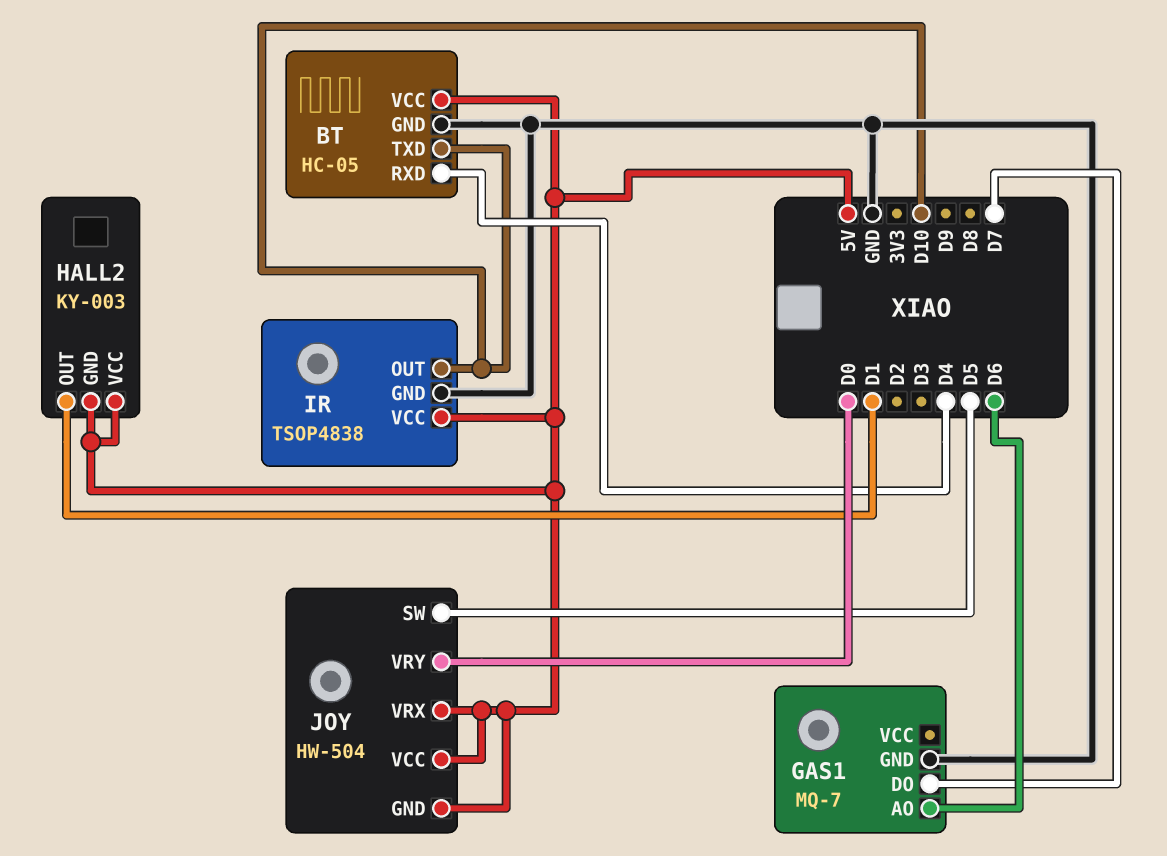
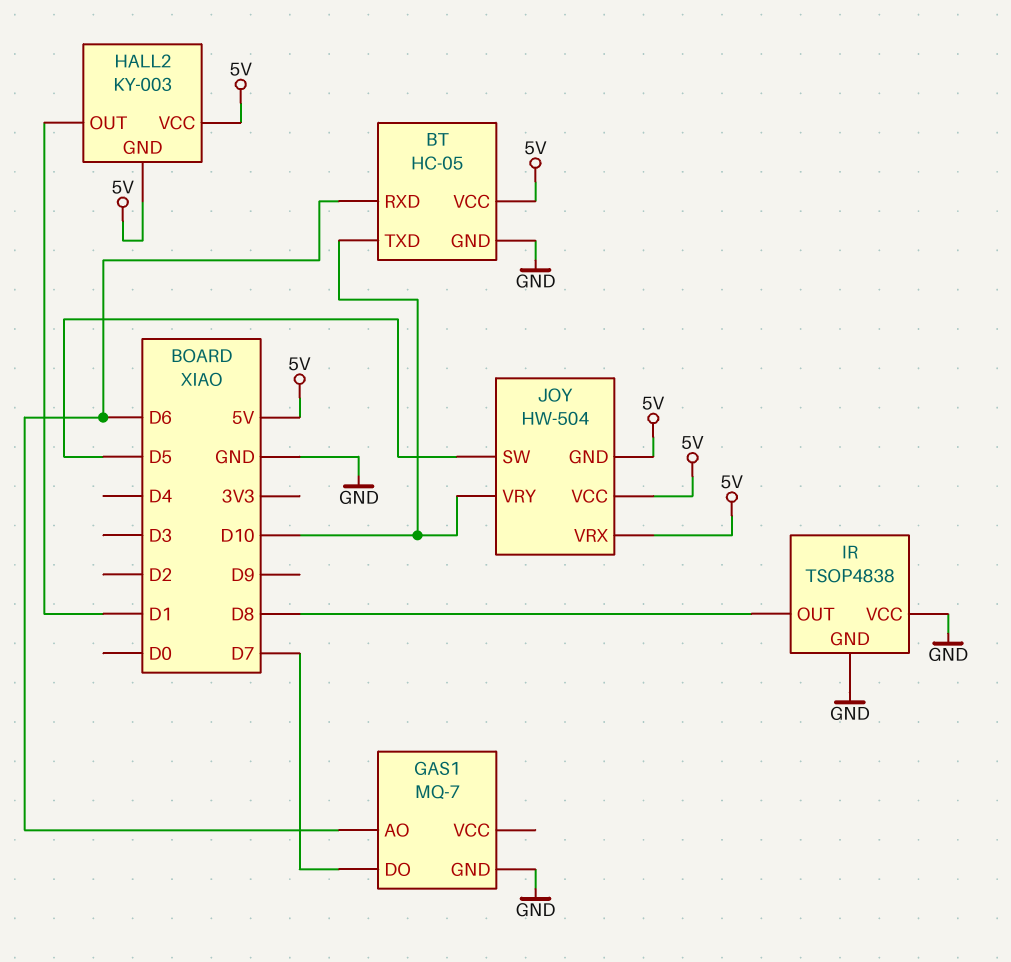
BT pin RXD: D4 -> D6
IR pin OUT: D10 -> D8
IR pin VCC: 5V -> GND
JOY pin VRY: D0 -> D10

